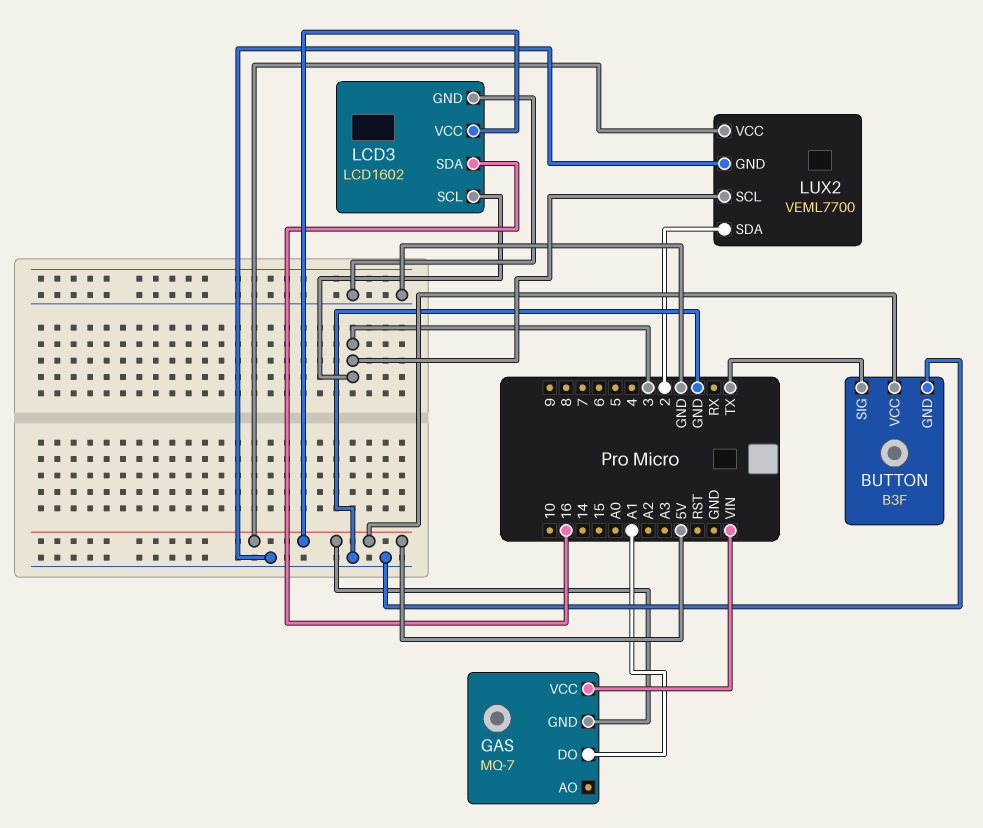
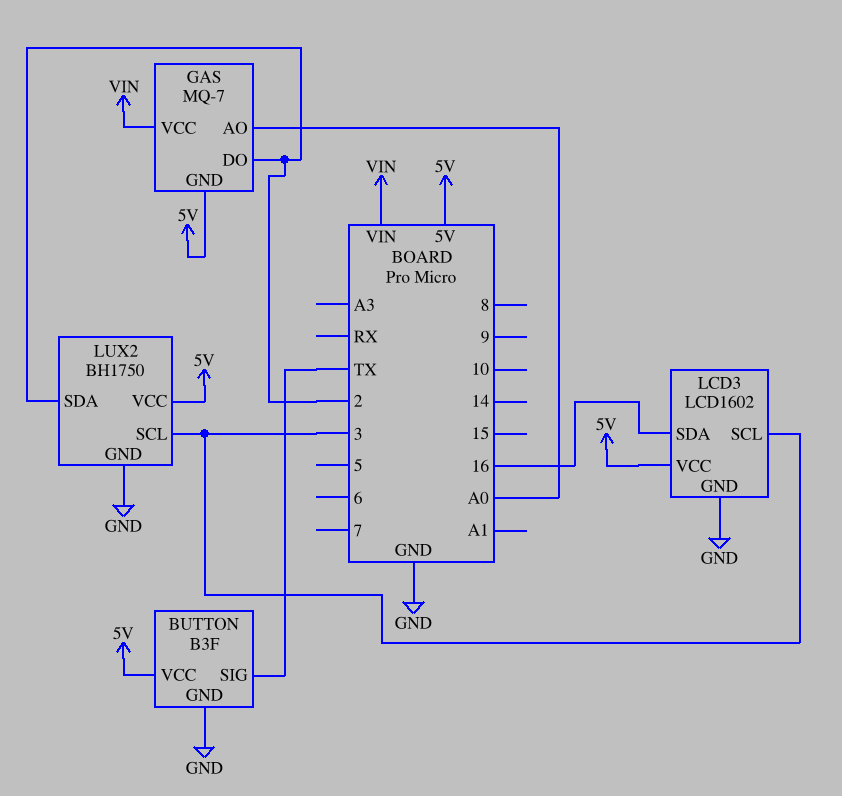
GAS pin AO: none -> A0
GAS pin DO: A1 -> 2
LUX2: VEML7700 -> BH1750

